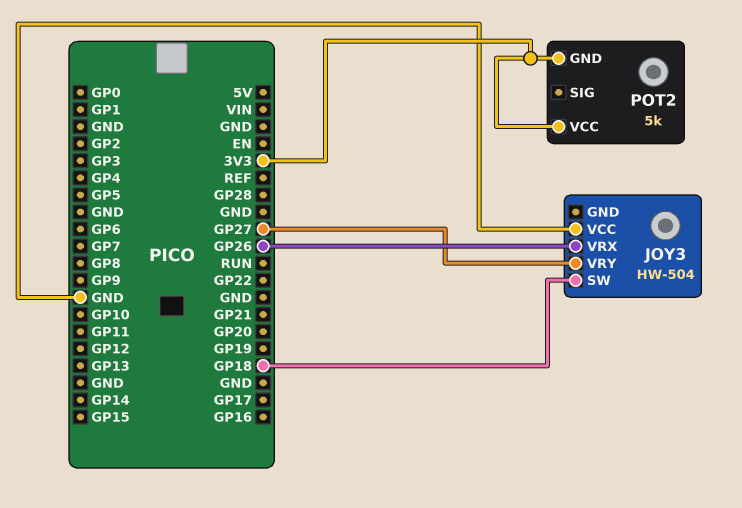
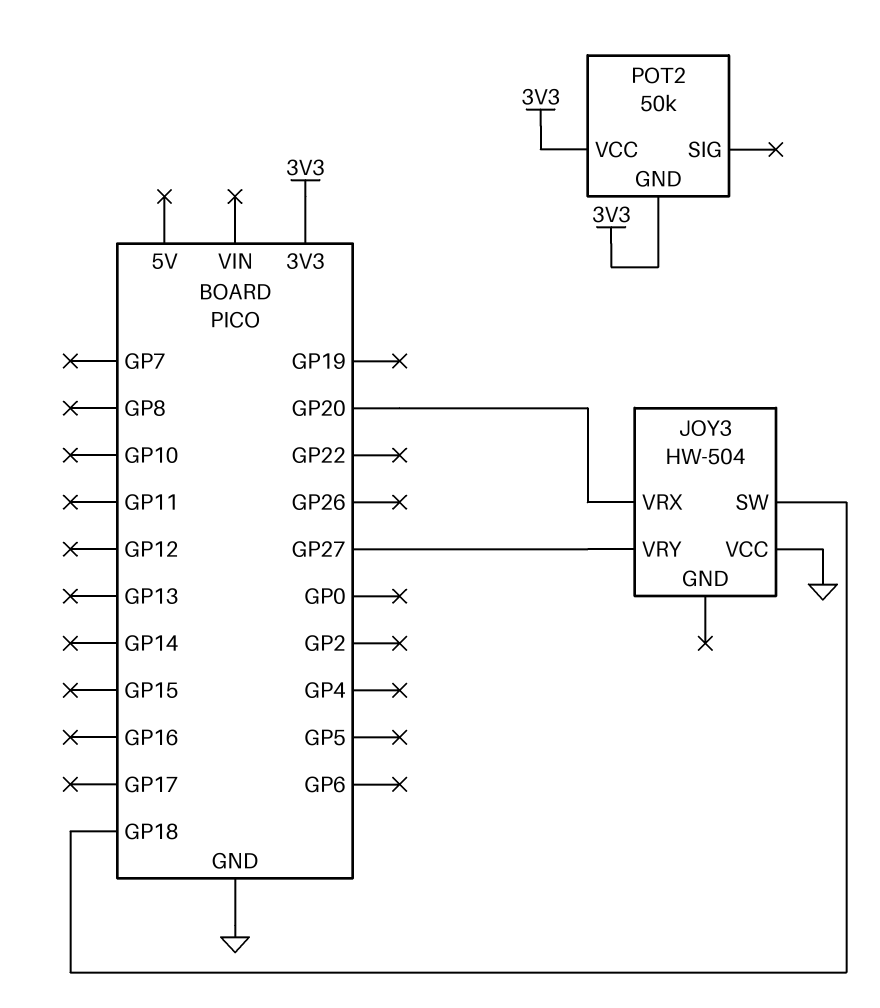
JOY3 pin VRX: GP26 -> GP20
POT2: 5k -> 50k

